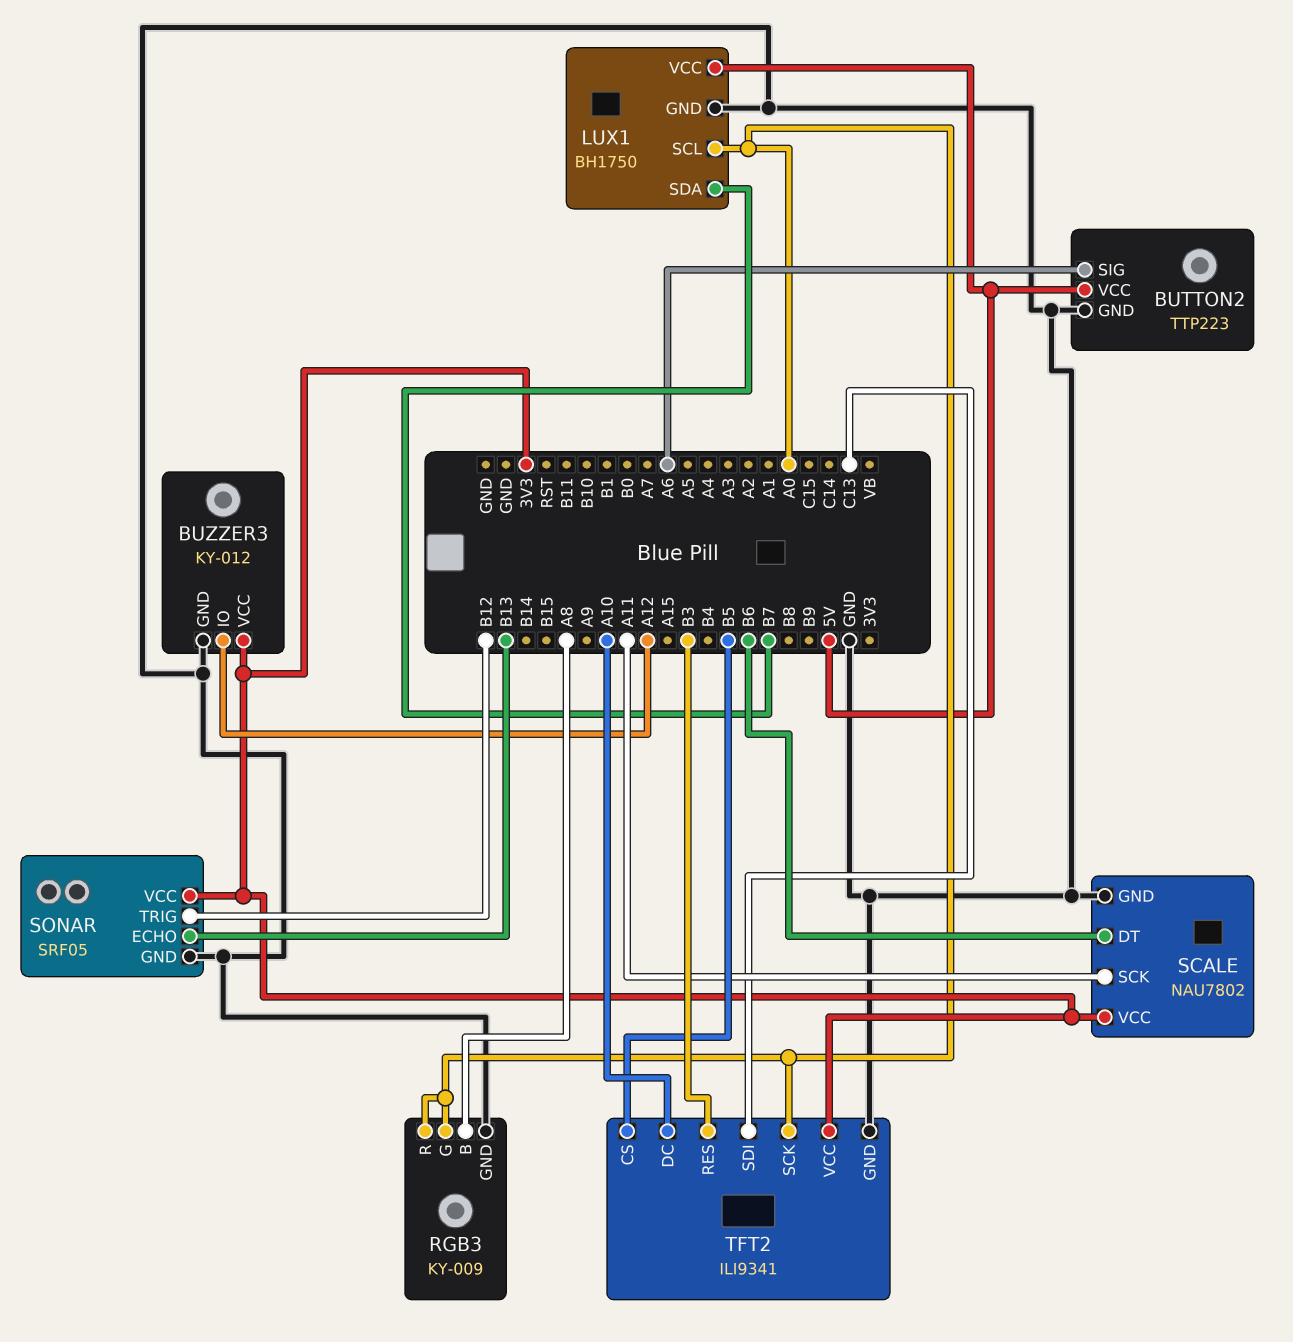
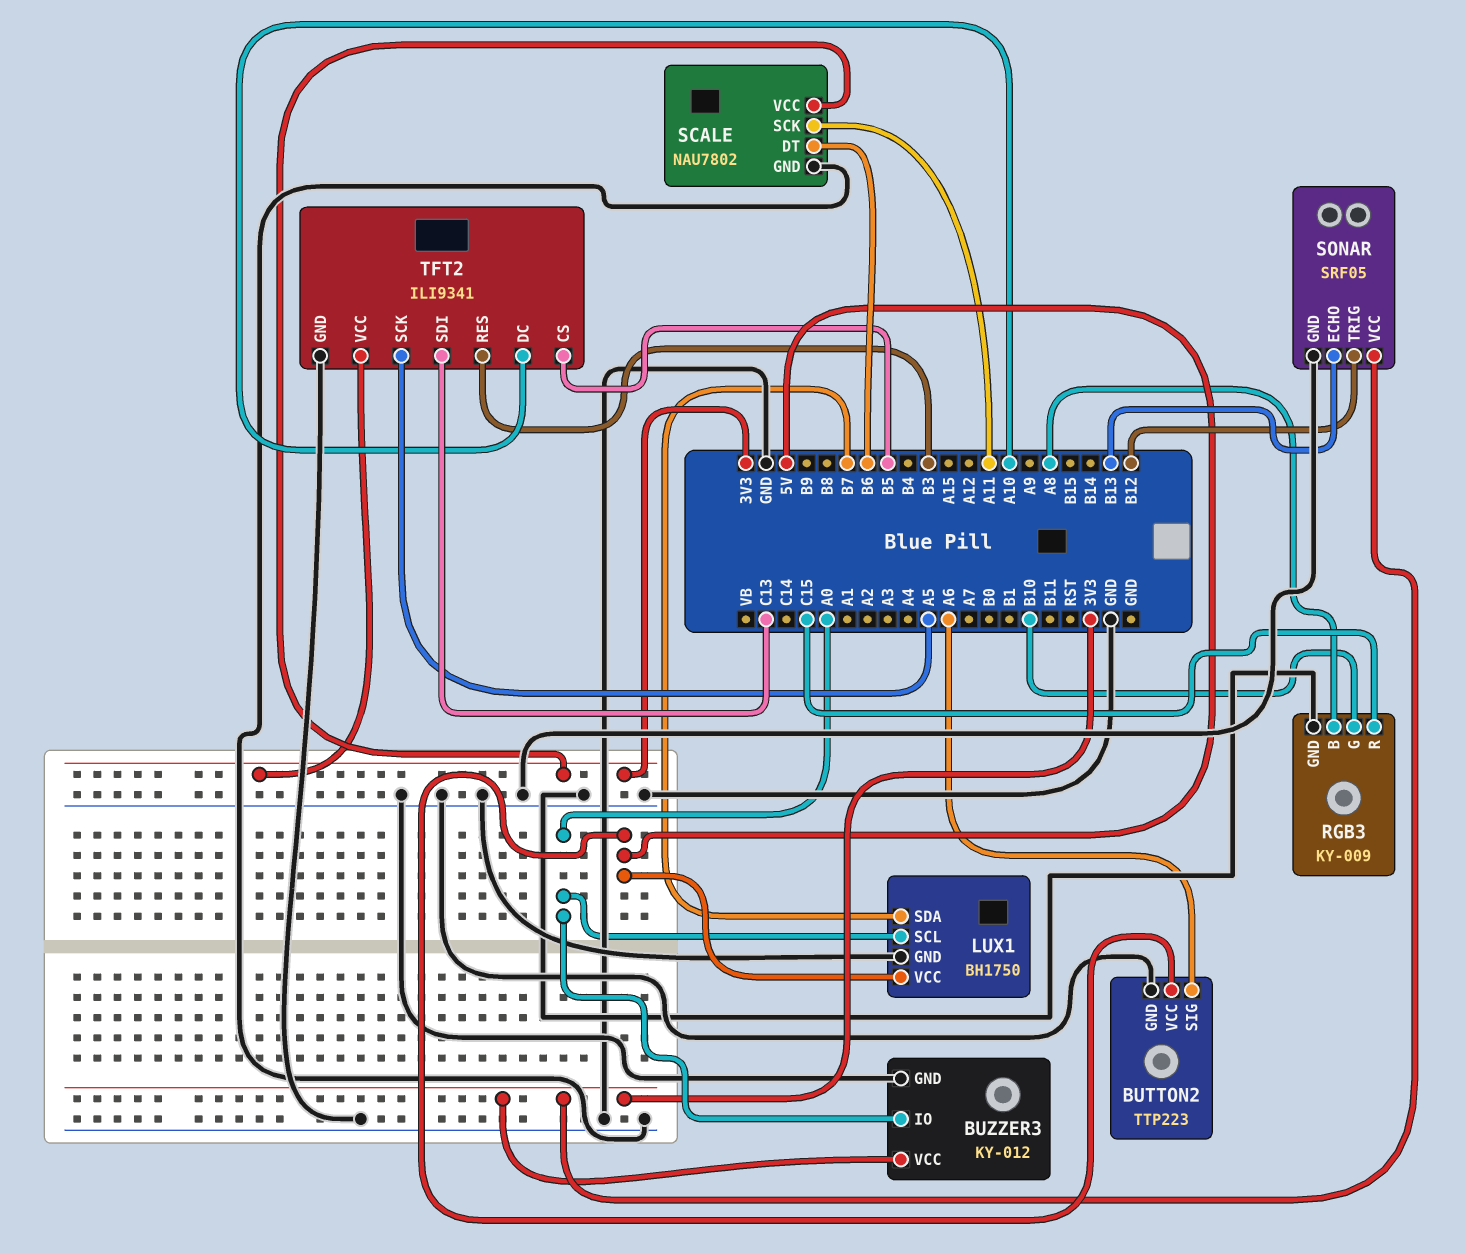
BUZZER3 pin IO: A12 -> A0
RGB3 pin G: A0 -> B10
RGB3 pin R: A0 -> C15
TFT2 pin SCK: A0 -> A5

